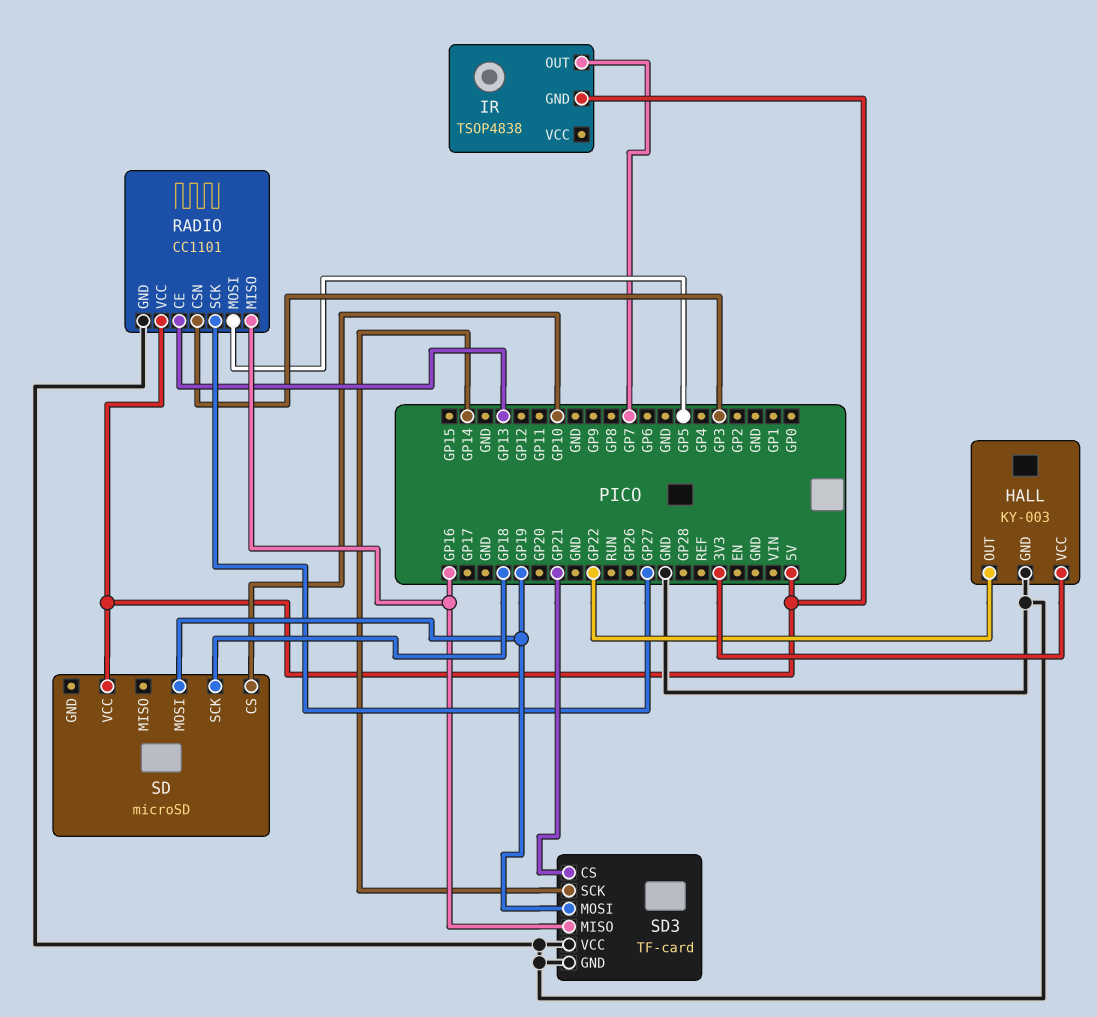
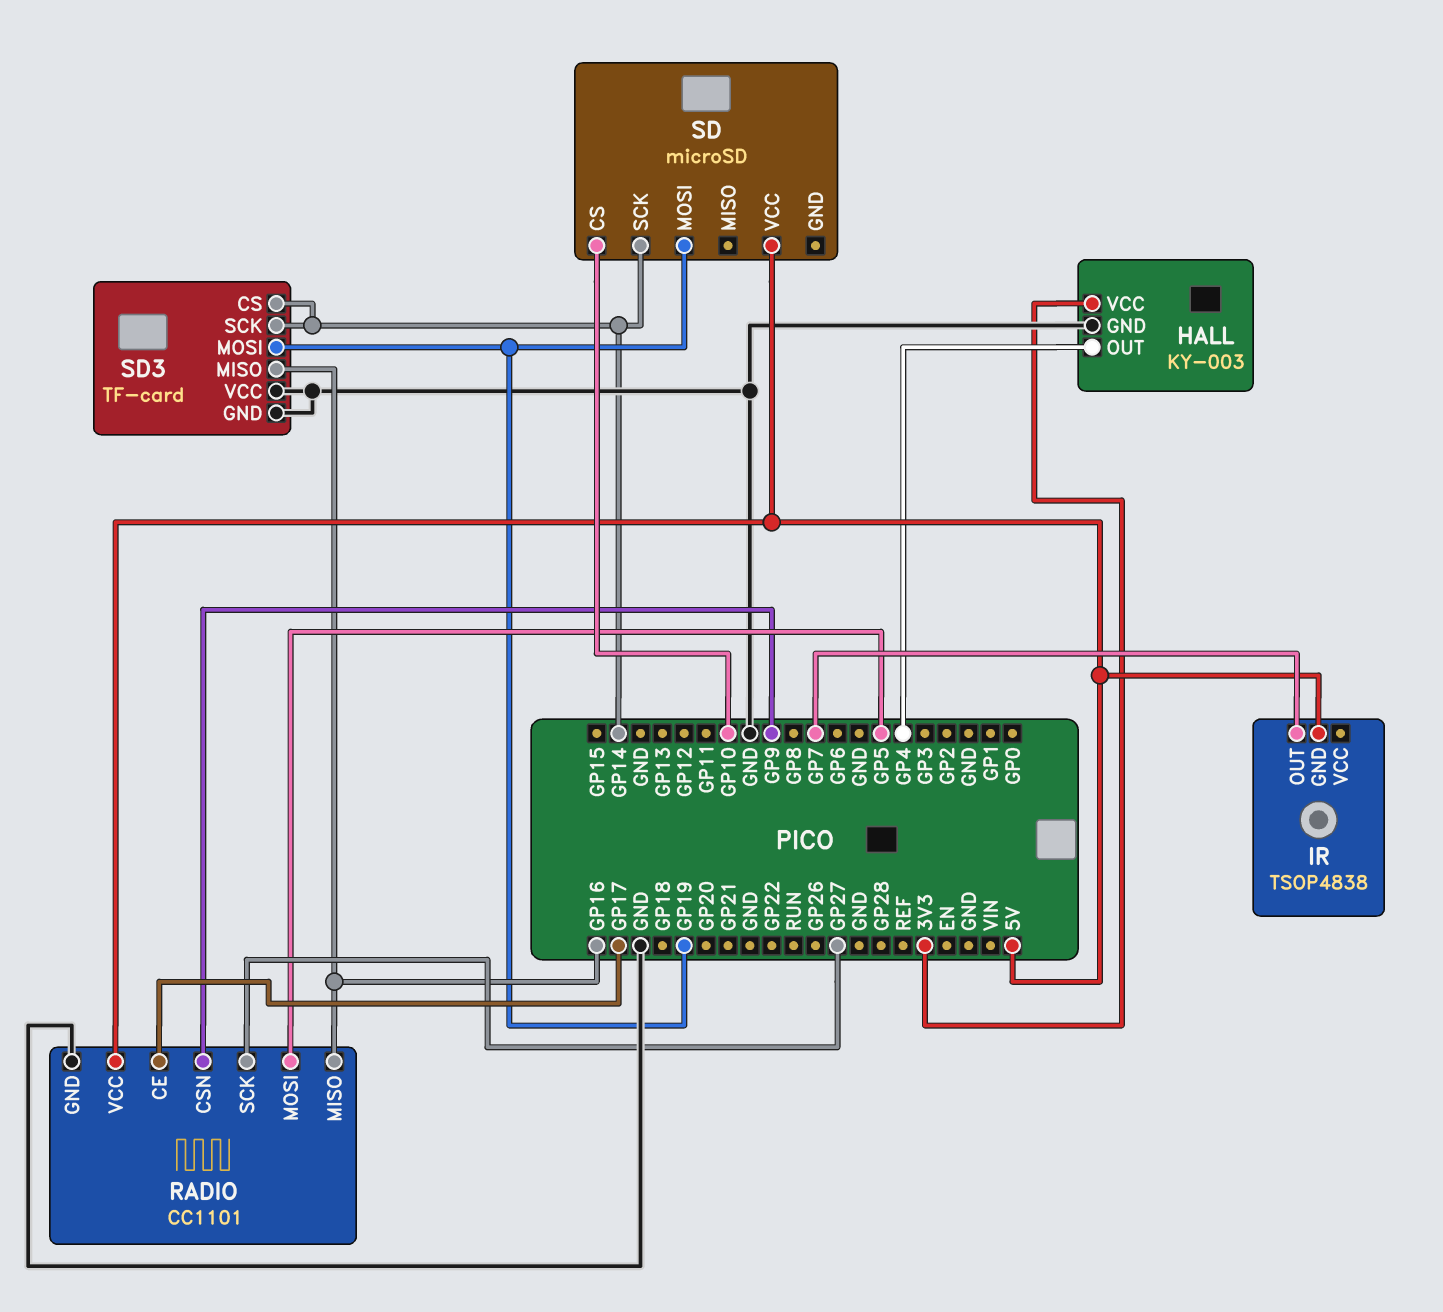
HALL pin OUT: GP22 -> GP4
RADIO pin CE: GP13 -> GP17
RADIO pin CSN: GP3 -> GP9
SD pin SCK: GP18 -> GP14
SD3 pin CS: GP21 -> GP14

